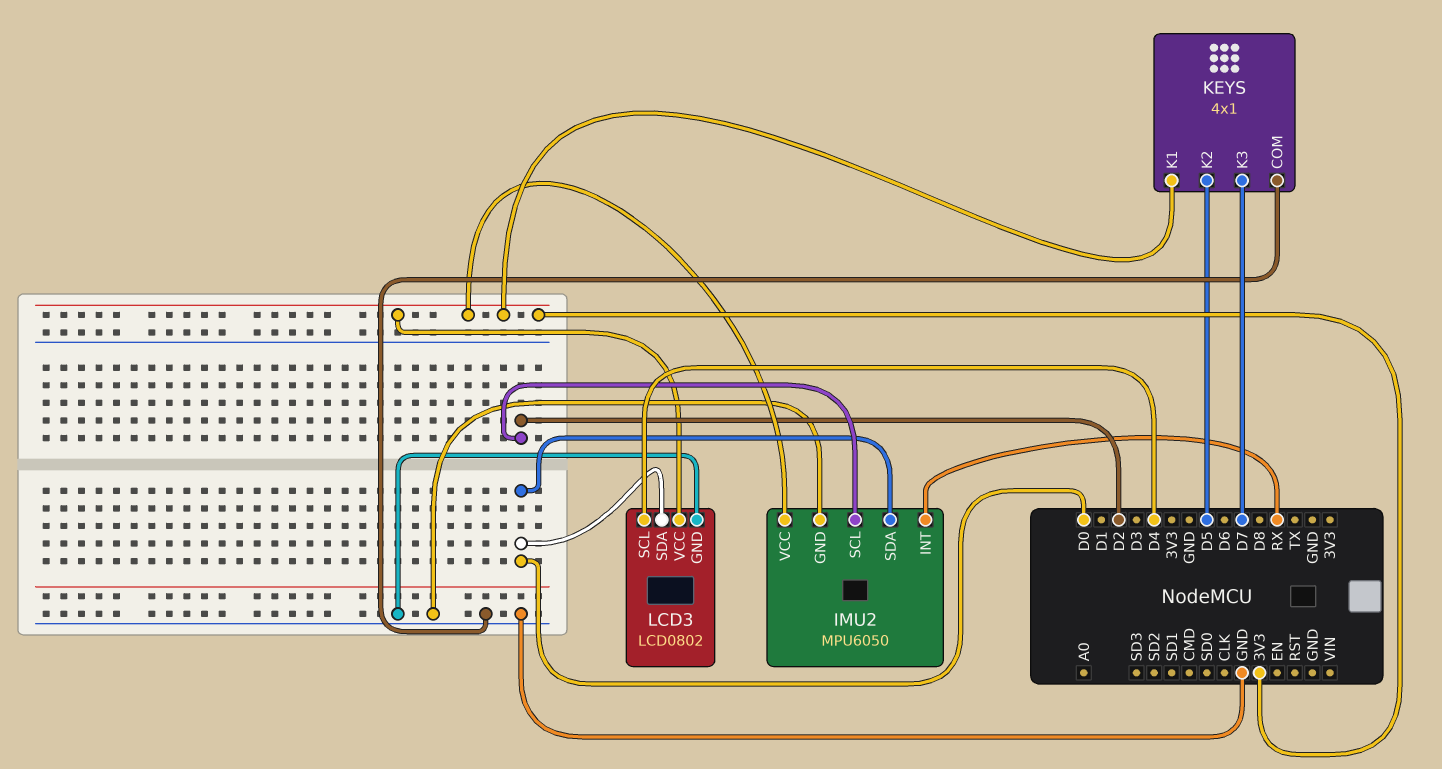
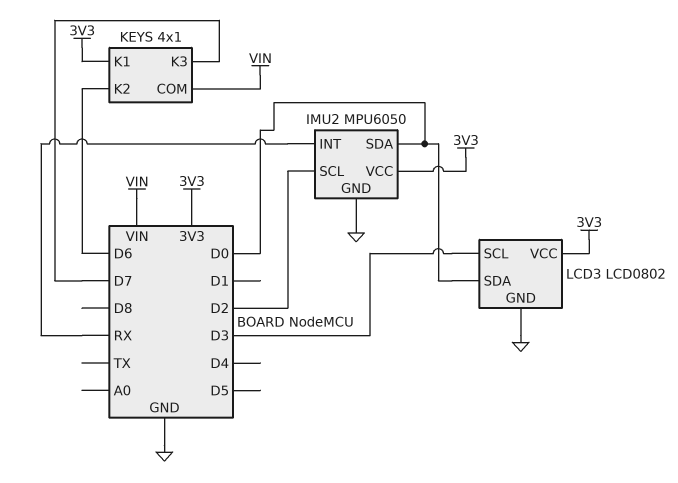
KEYS pin COM: GND -> VIN
KEYS pin K2: D5 -> D6
LCD3 pin SCL: D4 -> D3

